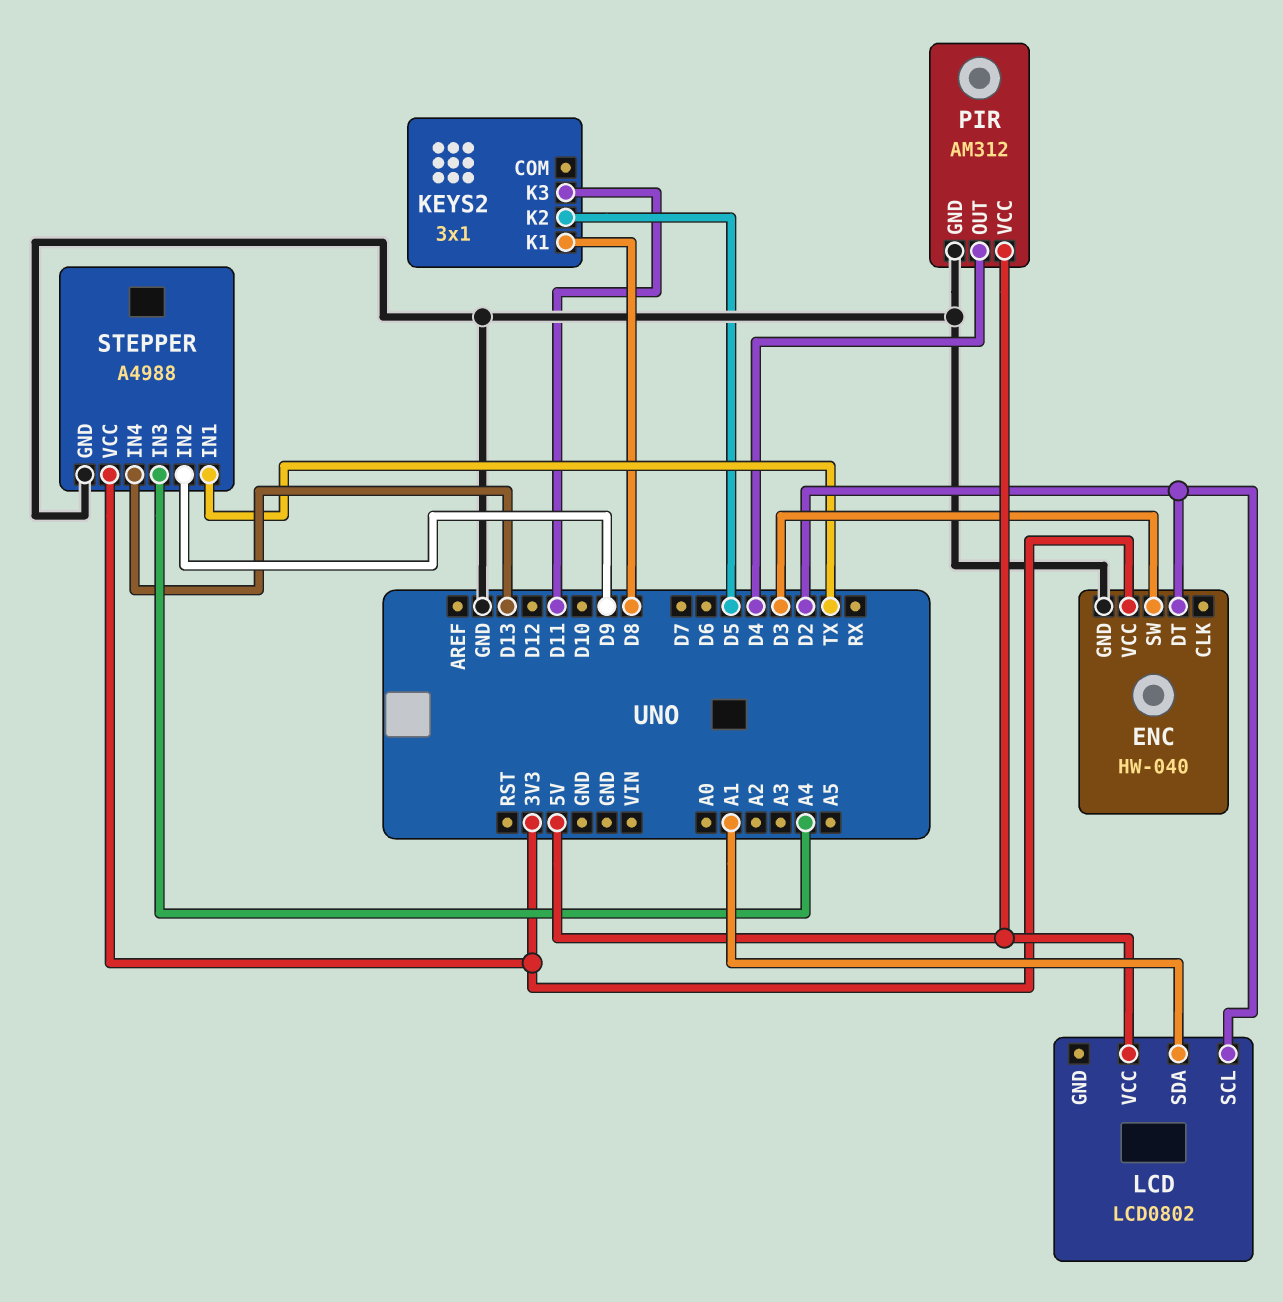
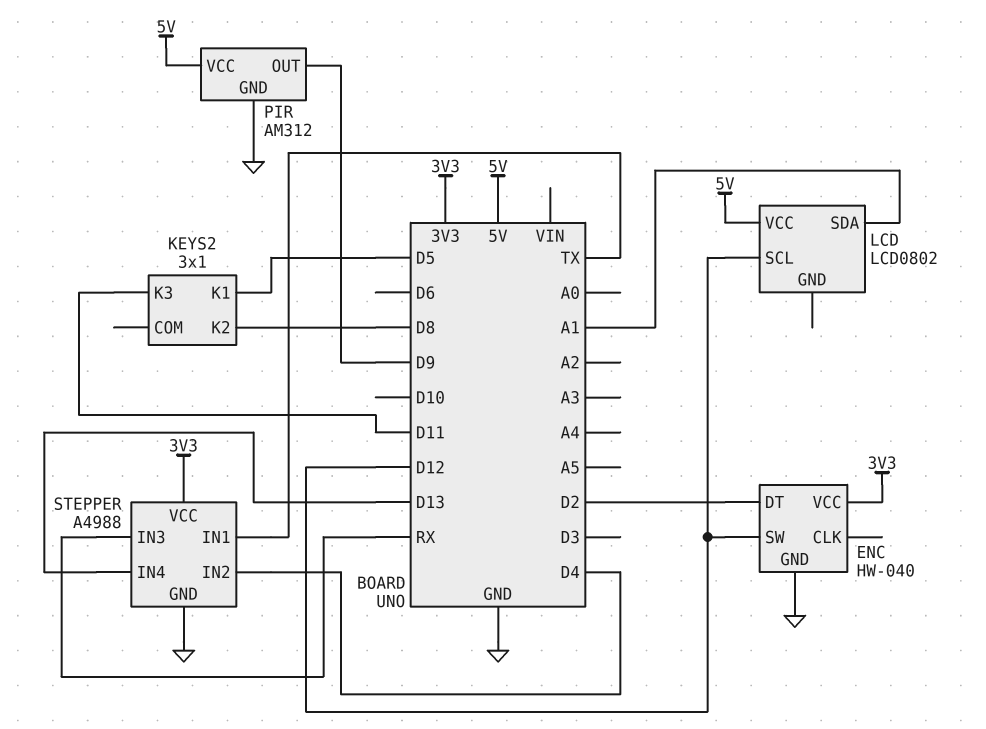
ENC pin SW: D3 -> D12
KEYS2 pin K1: D8 -> D5
KEYS2 pin K2: D5 -> D8
LCD pin SCL: D2 -> D12
PIR pin OUT: D4 -> D9
STEPPER pin IN2: D9 -> D4
STEPPER pin IN3: A4 -> RX

